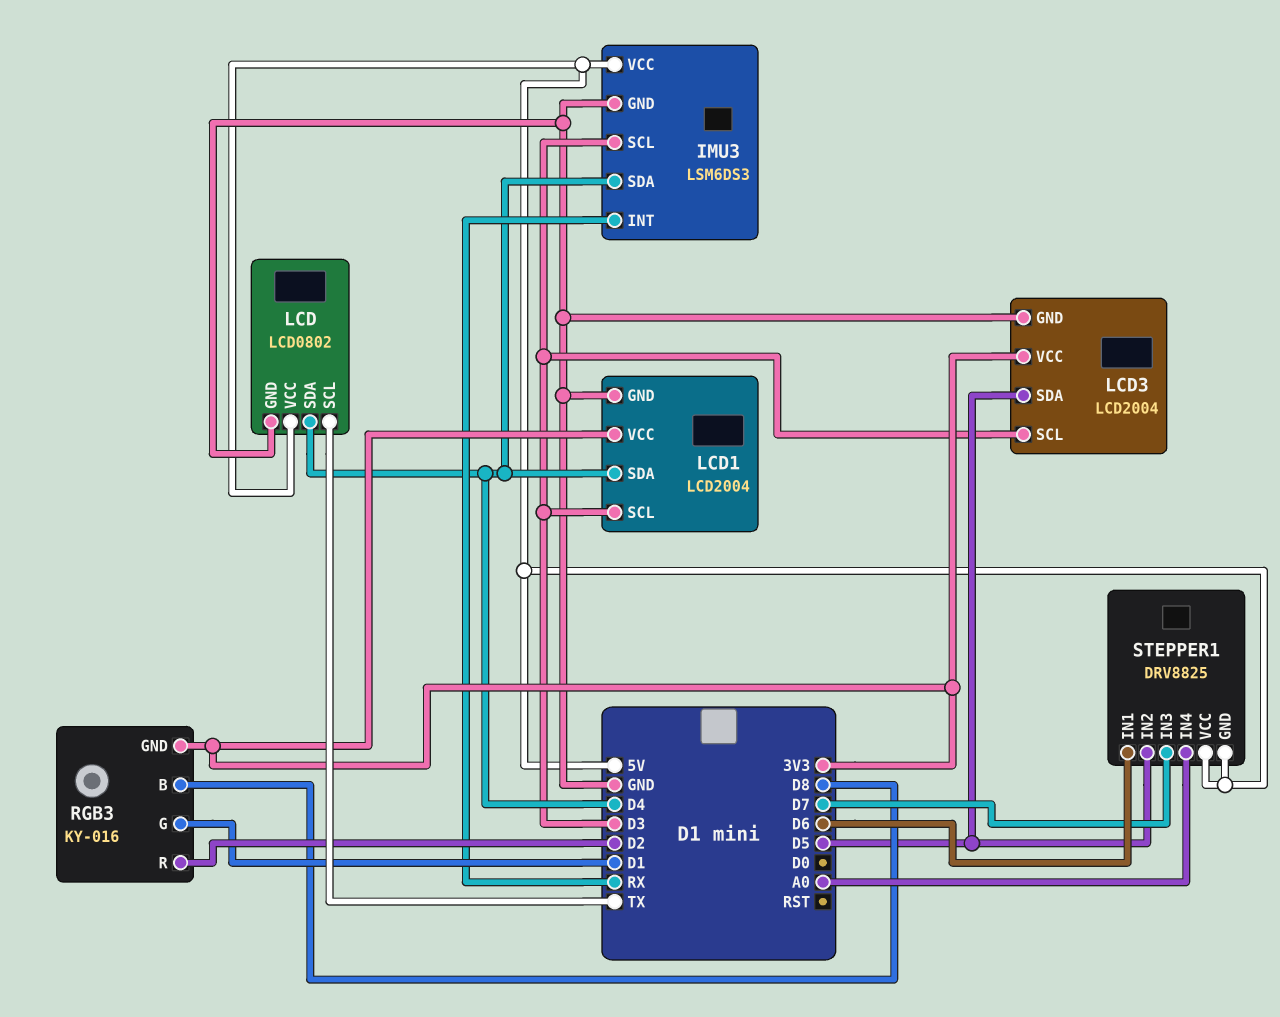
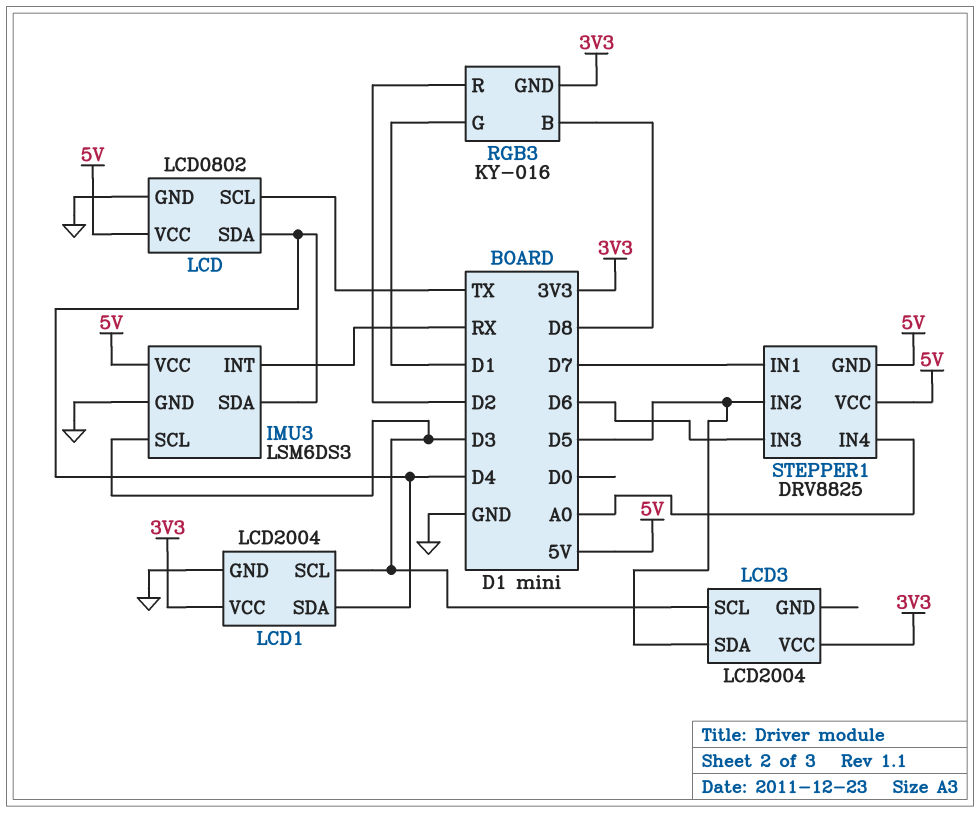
LCD3 pin GND: GND -> none
STEPPER1 pin IN1: D6 -> D7
STEPPER1 pin IN3: D7 -> D6

